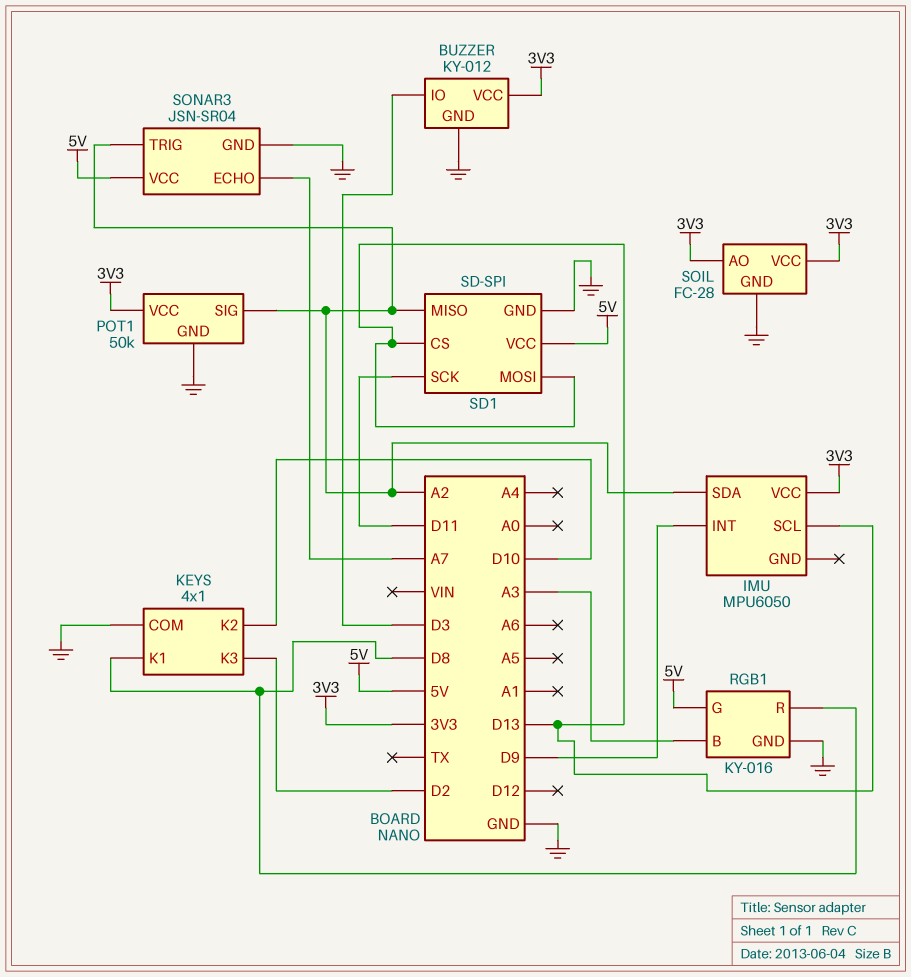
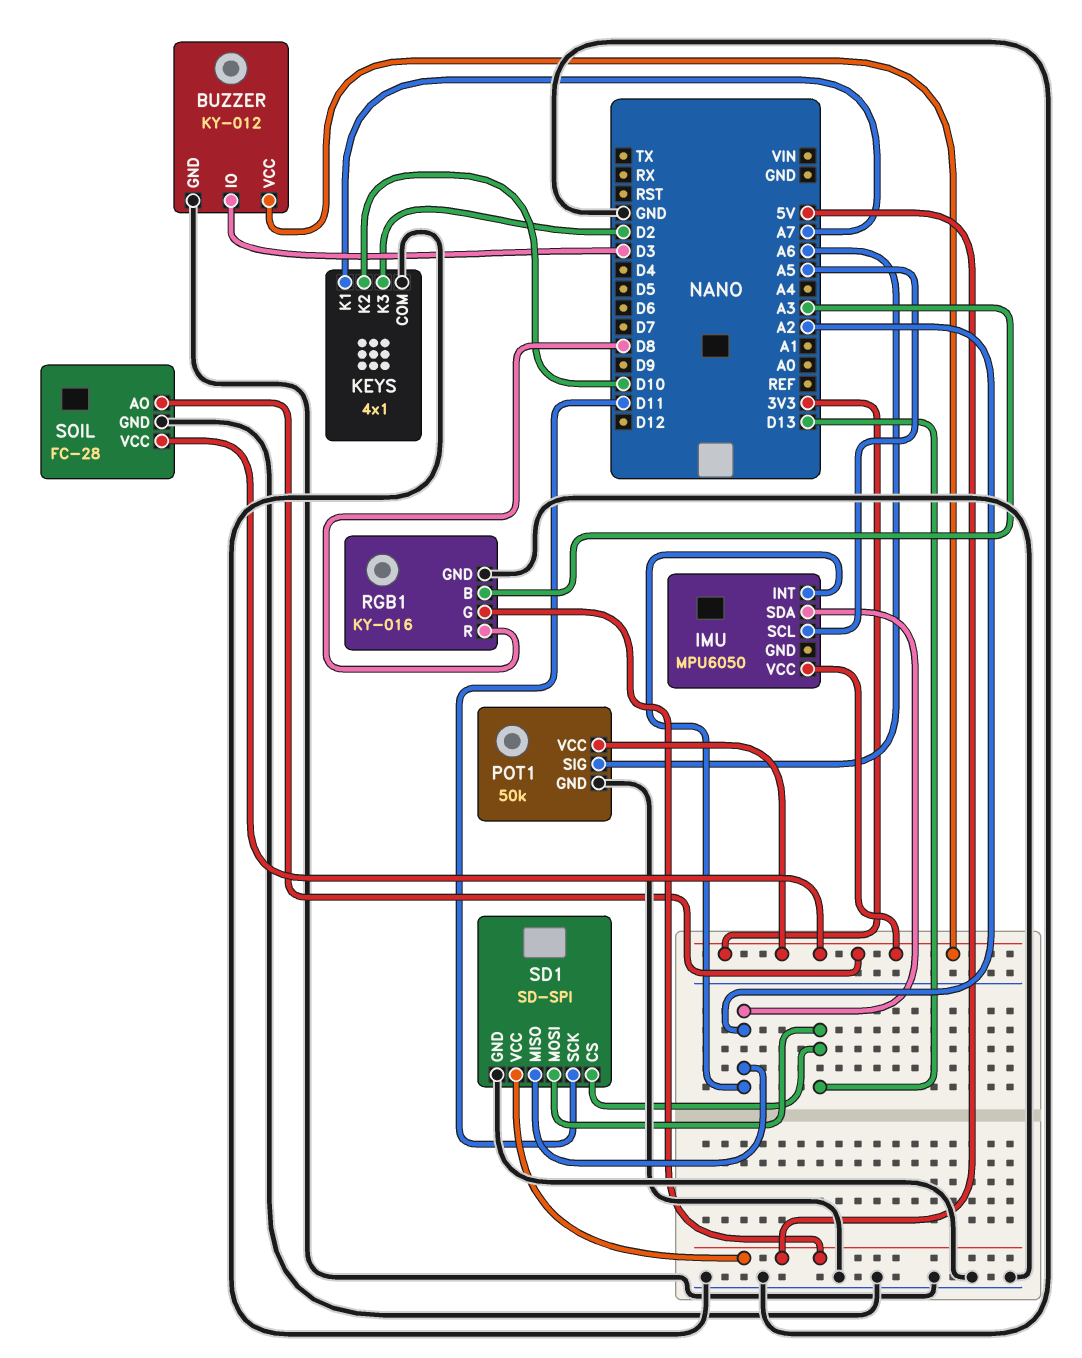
IMU pin INT: D9 -> A2
IMU pin SCL: D13 -> A5
KEYS pin K1: D8 -> A7
POT1 pin SIG: A2 -> A6
SONAR3: JSN-SR04 -> none
SONAR3 pin ECHO: A7 -> none
SONAR3 pin GND: GND -> none
SONAR3 pin TRIG: A2 -> none
SONAR3 pin VCC: 5V -> none

